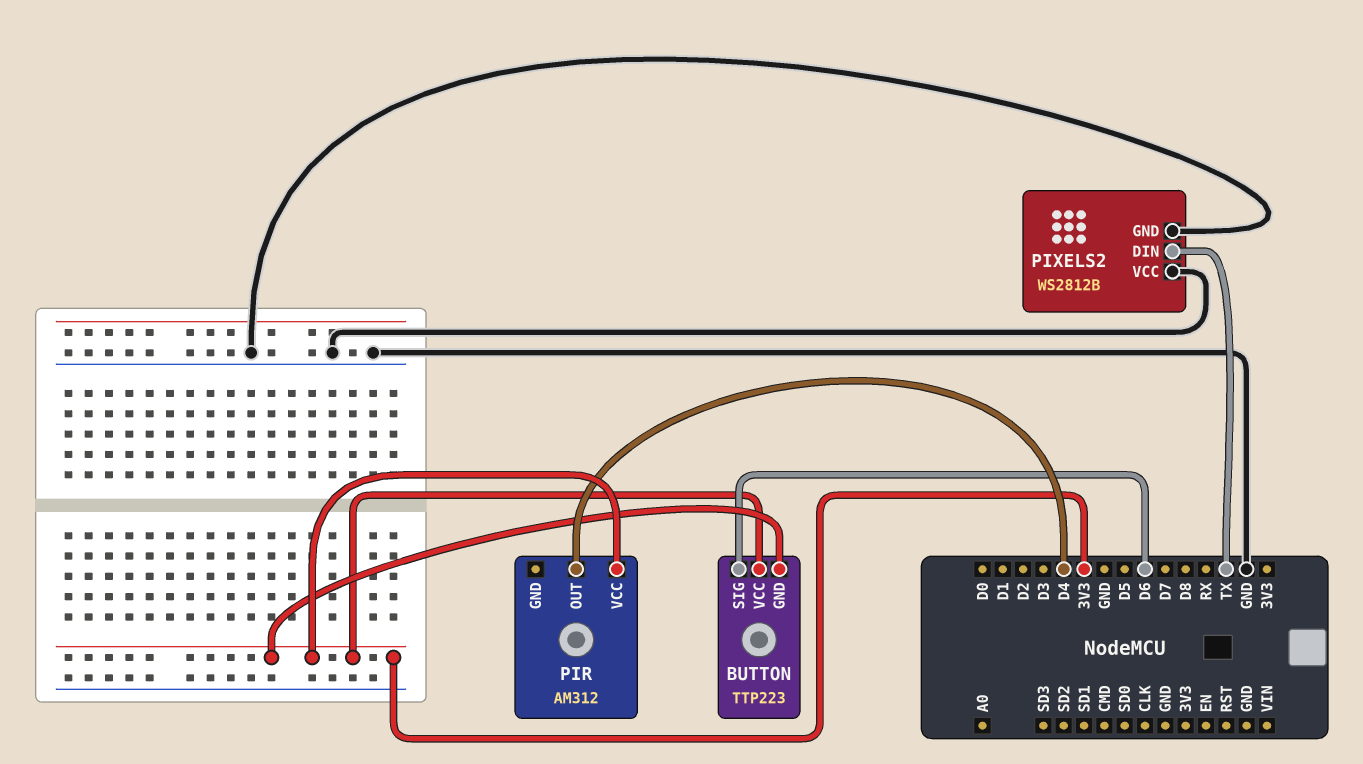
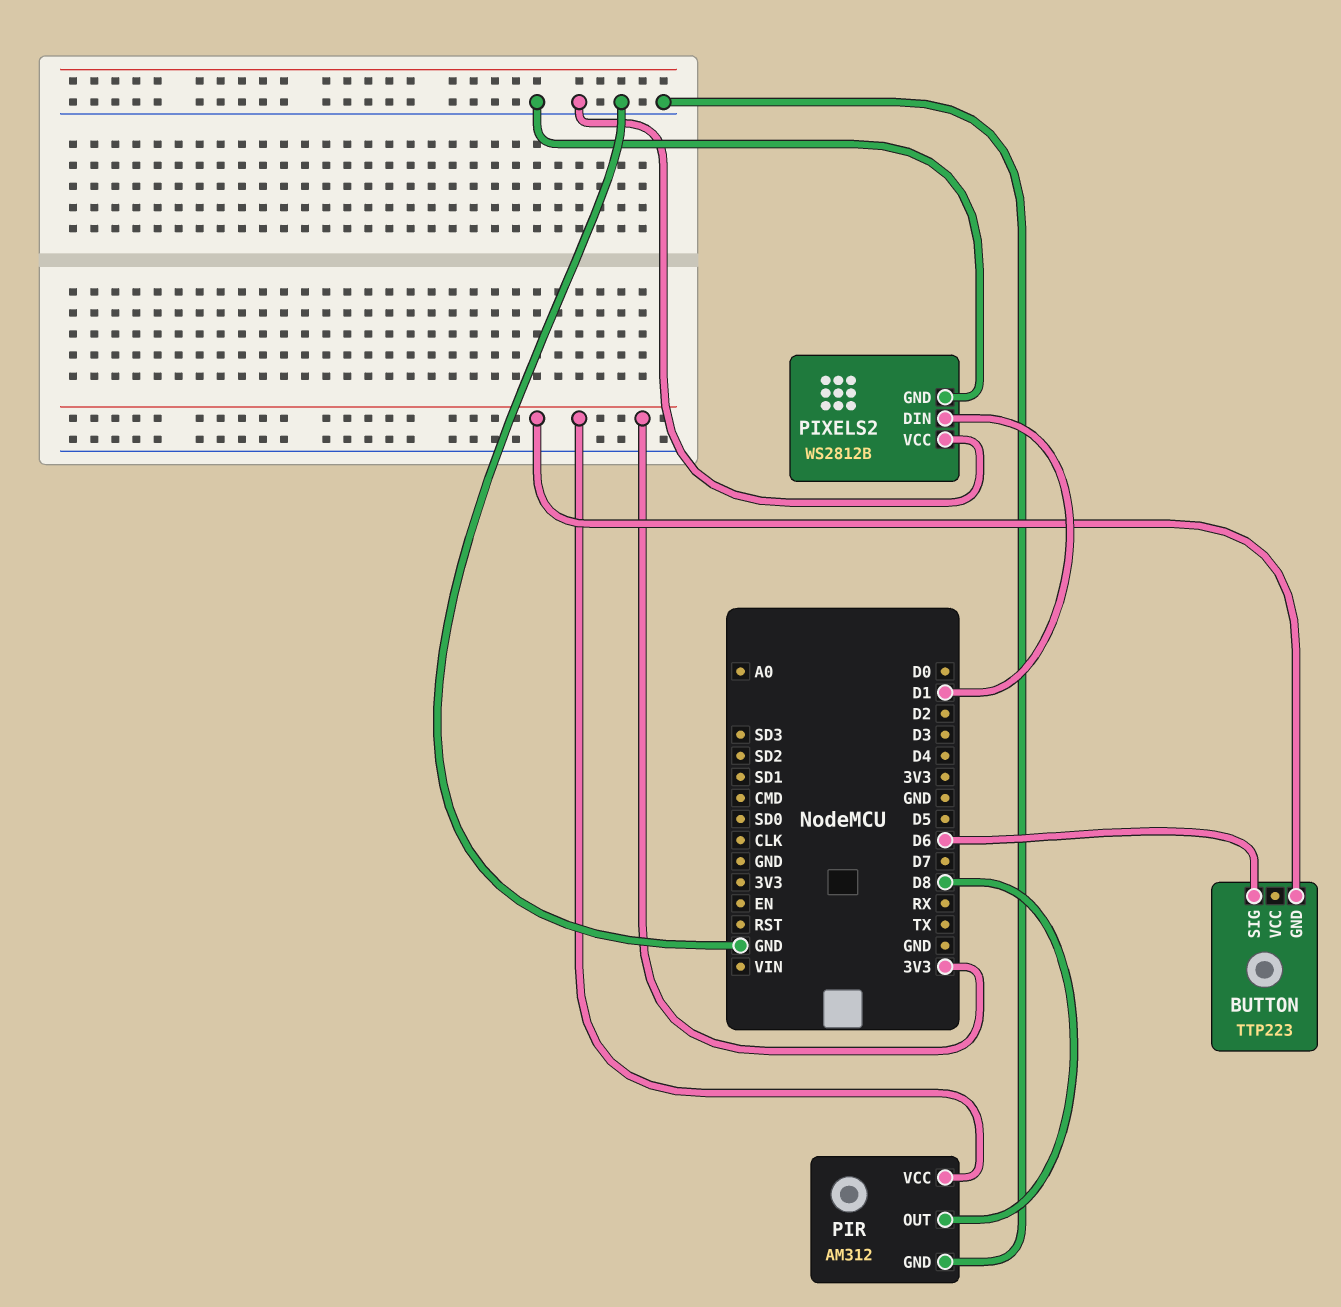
BUTTON pin VCC: 3V3 -> none
PIR pin GND: none -> GND
PIR pin OUT: D4 -> D8
PIXELS2 pin DIN: TX -> D1

